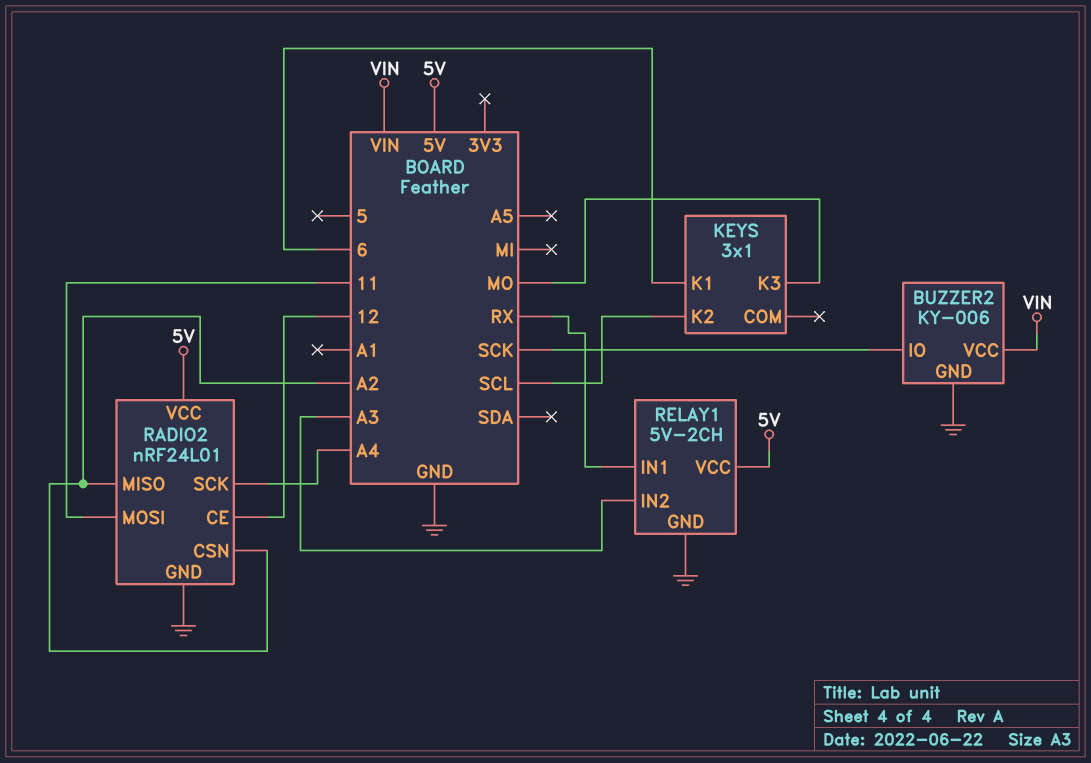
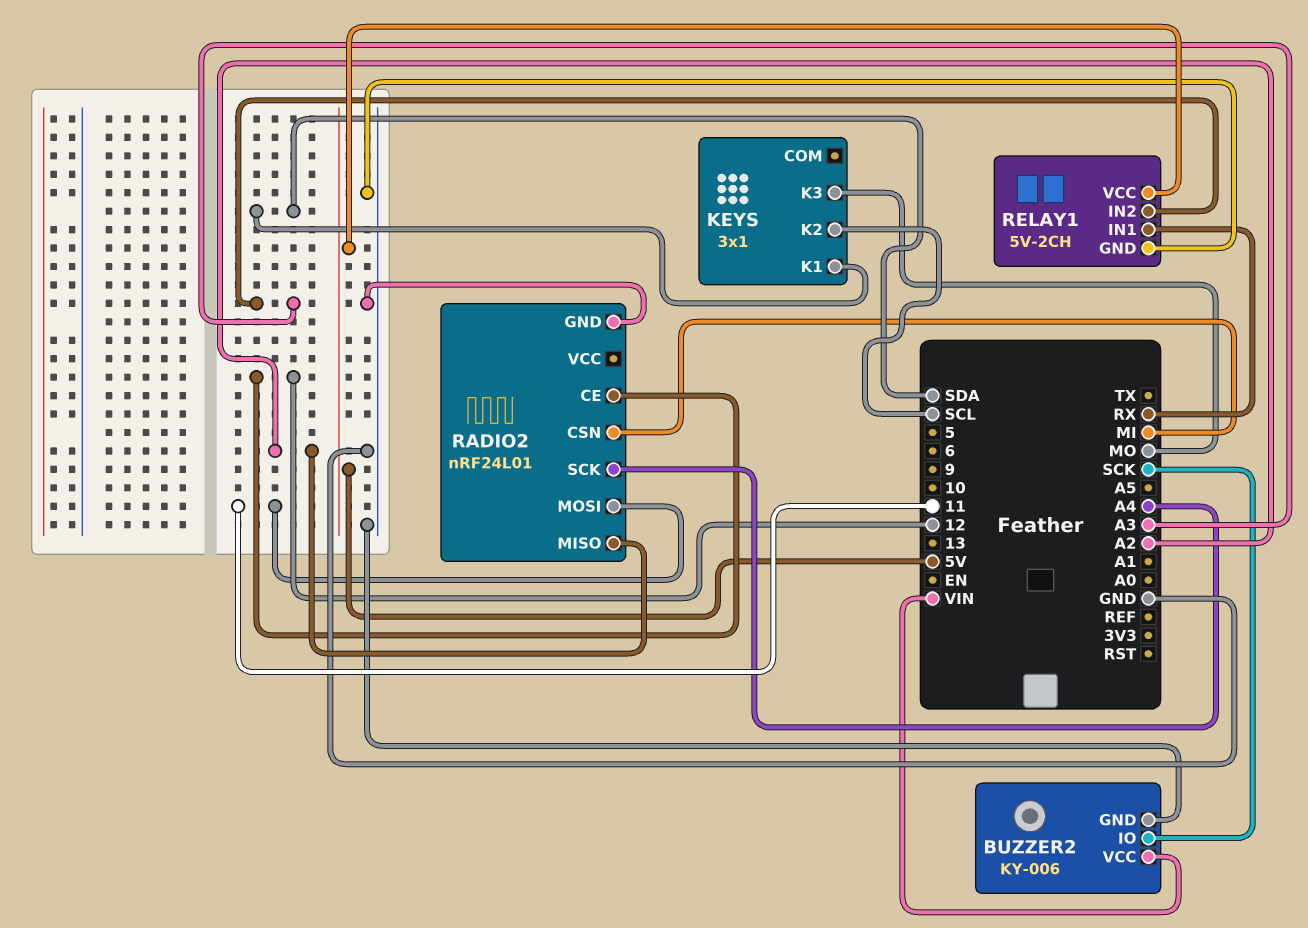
KEYS pin K1: 6 -> SDA
RADIO2 pin CSN: A2 -> MI
RADIO2 pin VCC: 5V -> none

